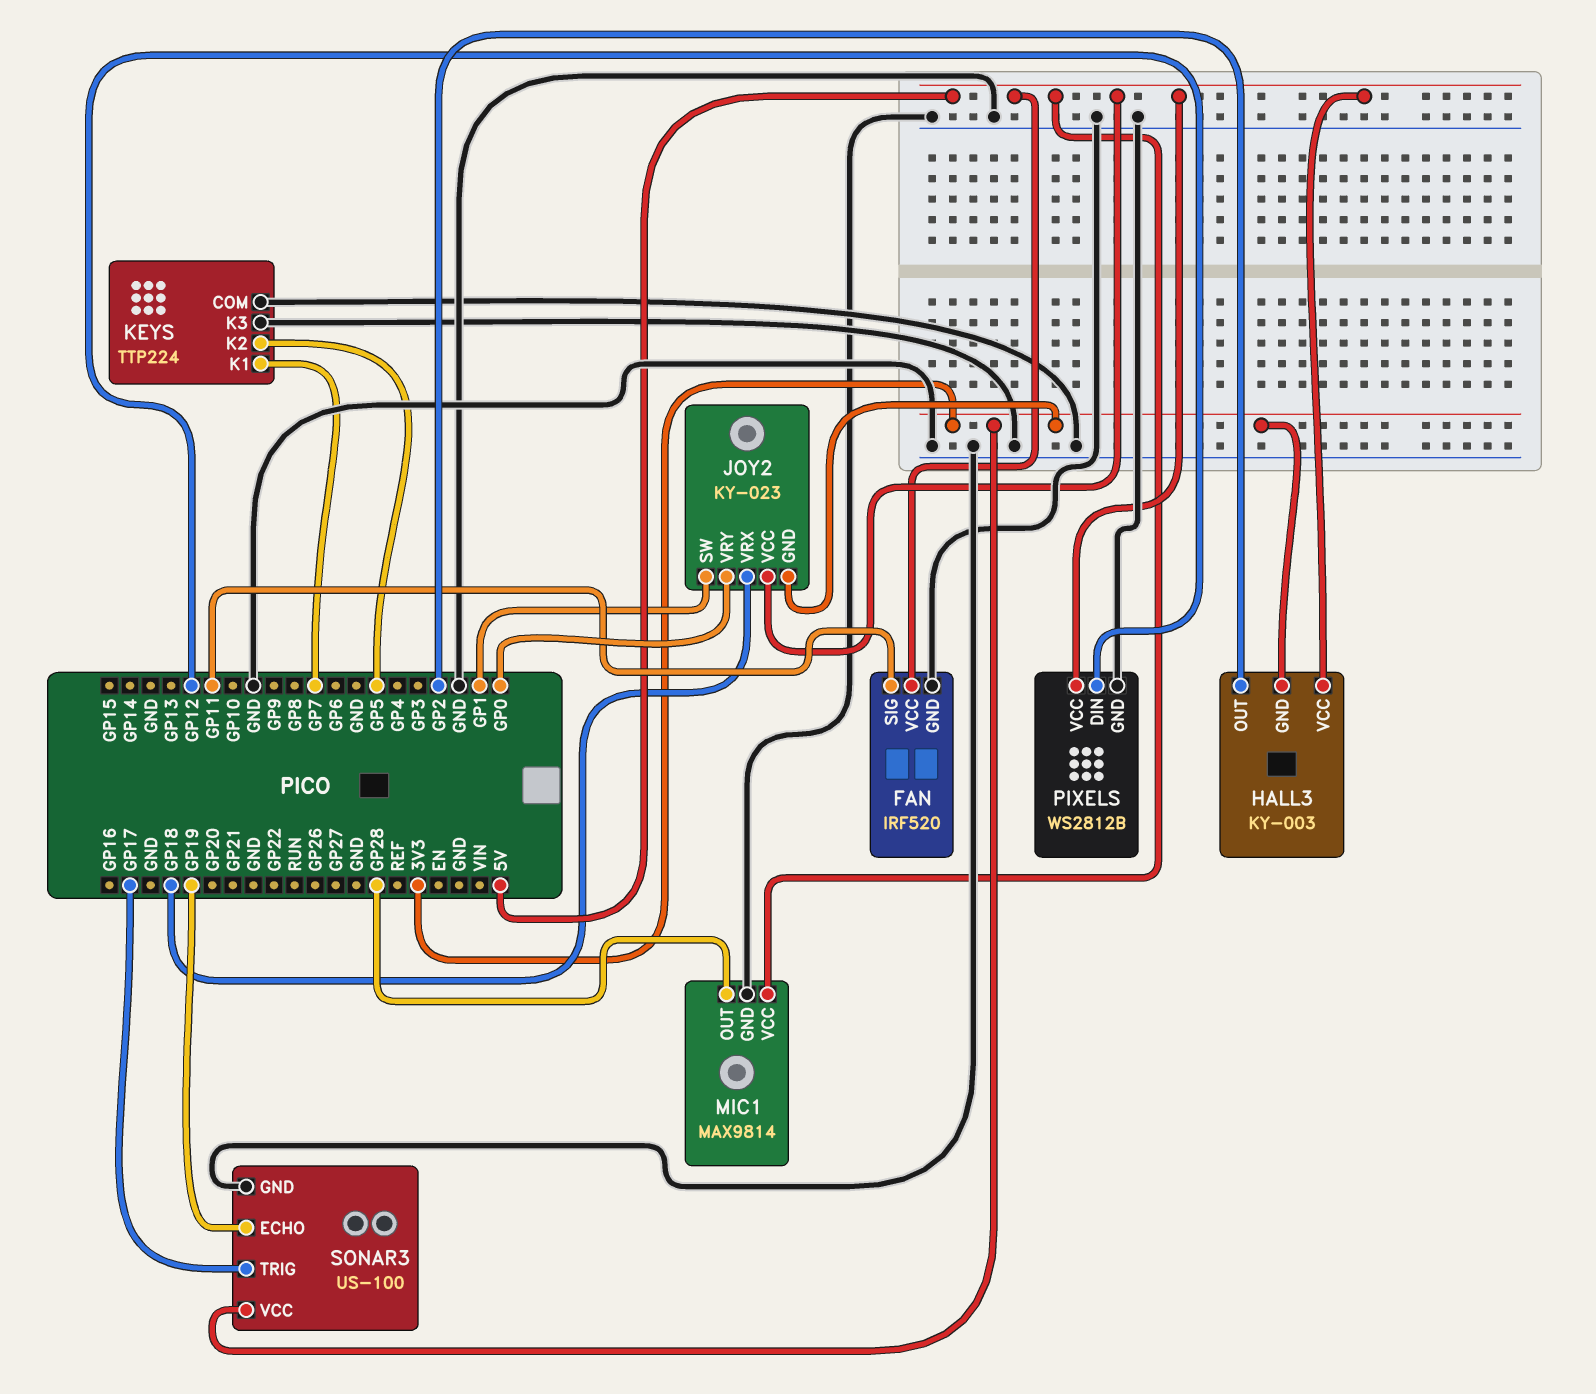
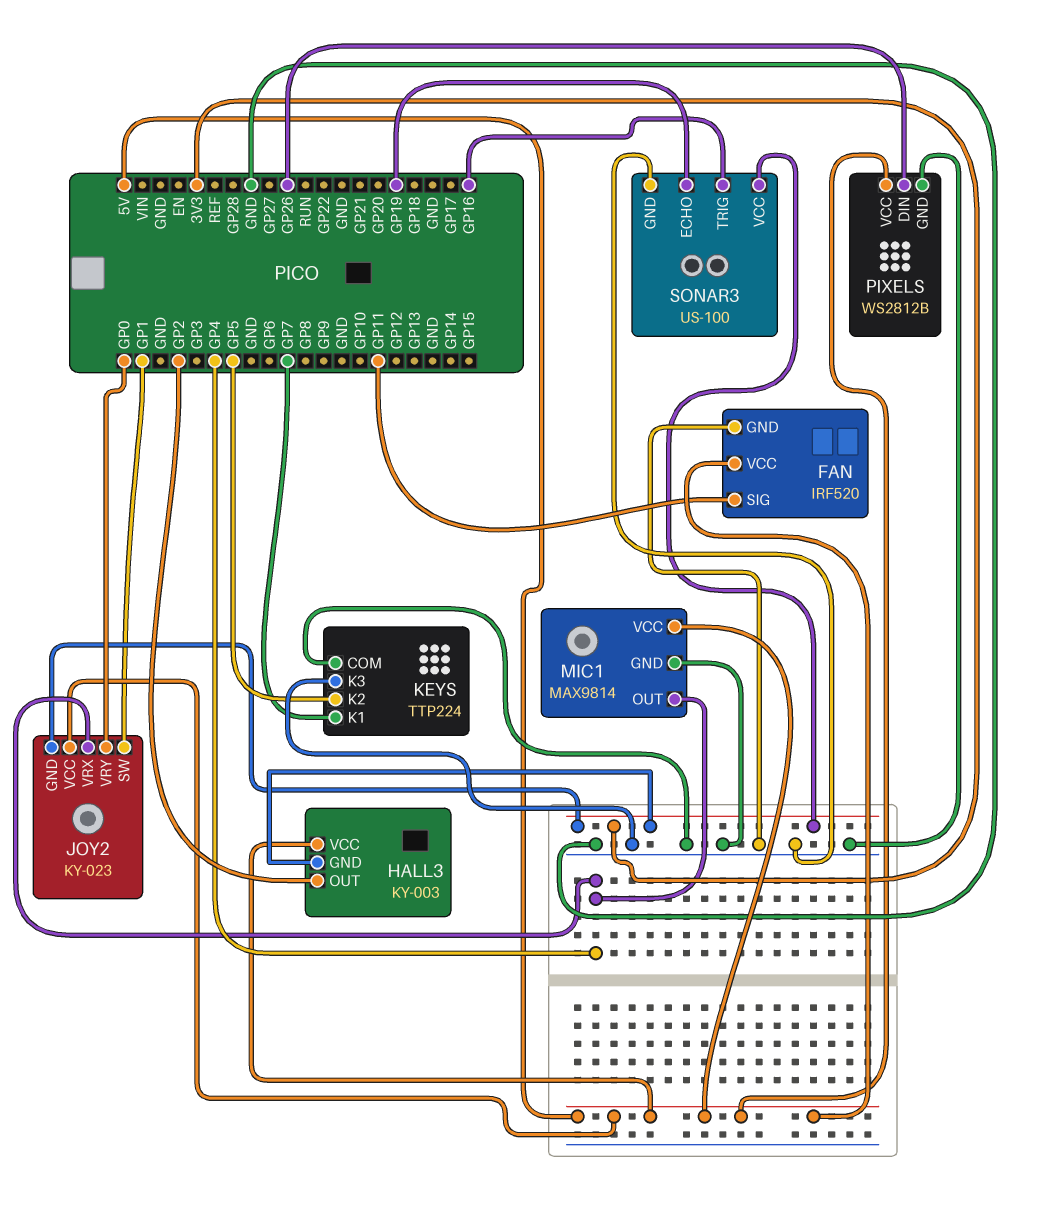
JOY2 pin VRX: GP18 -> GP4
MIC1 pin OUT: GP28 -> GP4
PIXELS pin DIN: GP12 -> GP26
SONAR3 pin TRIG: GP17 -> GP16

